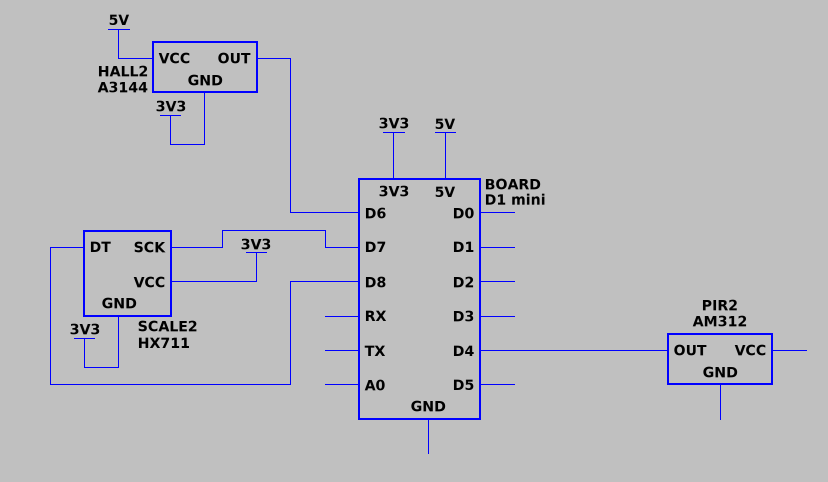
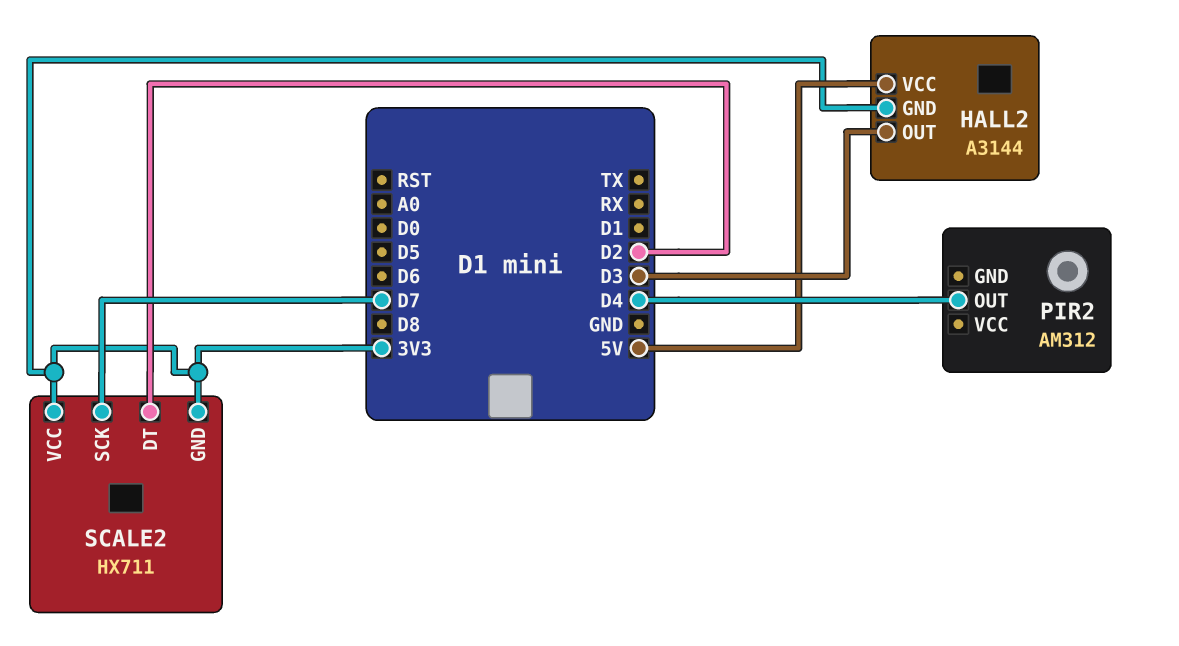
HALL2 pin OUT: D6 -> D3
SCALE2 pin DT: D8 -> D2

